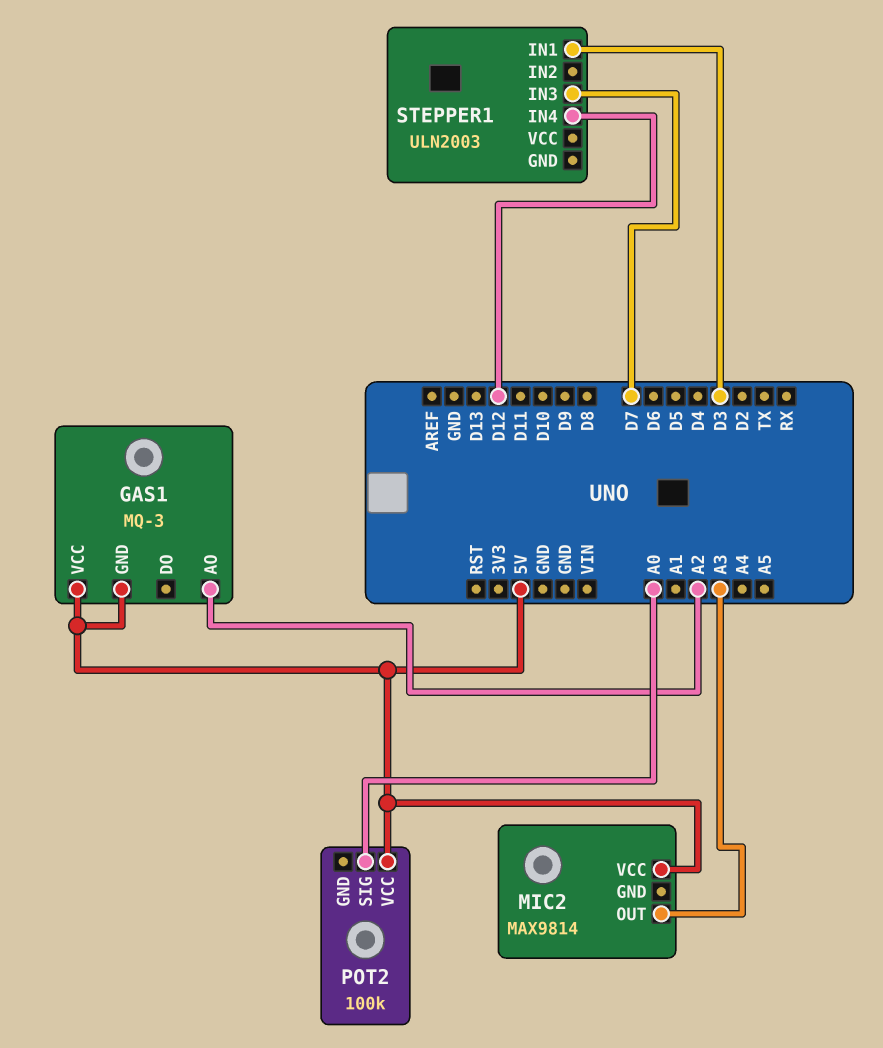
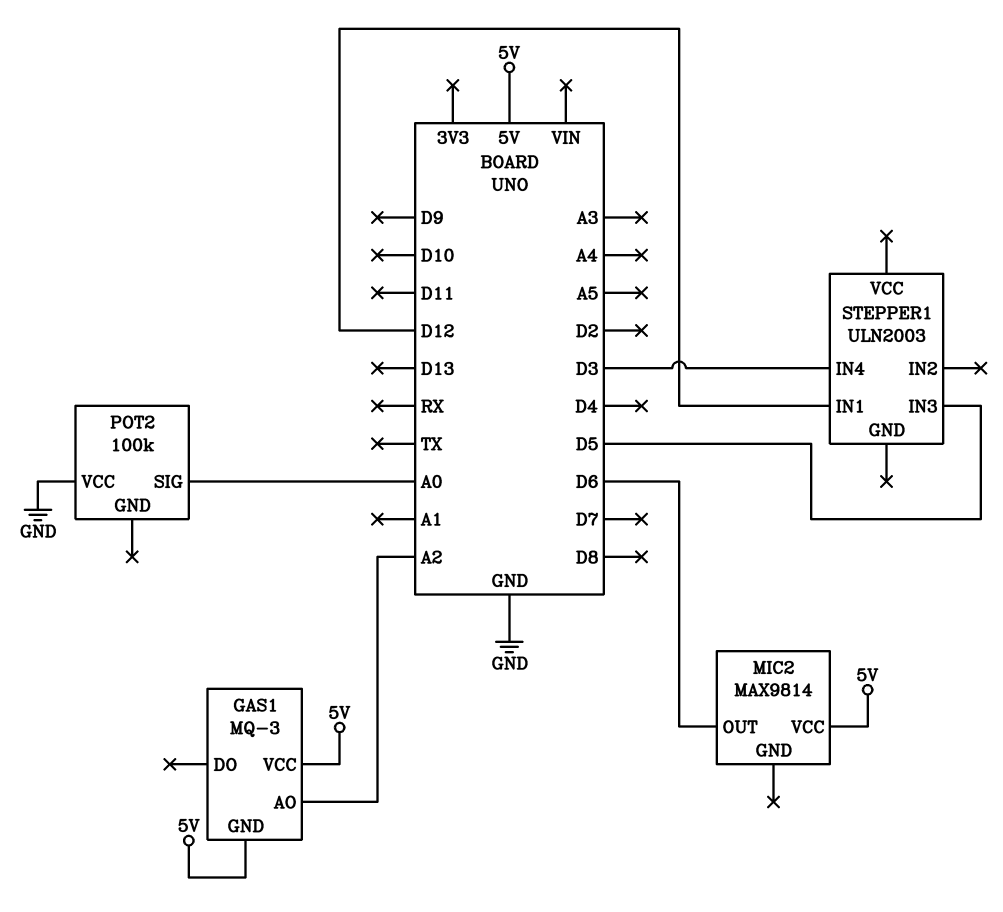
MIC2 pin OUT: A3 -> D6
POT2 pin VCC: 5V -> GND
STEPPER1 pin IN1: D3 -> D12
STEPPER1 pin IN3: D7 -> D5
STEPPER1 pin IN4: D12 -> D3

